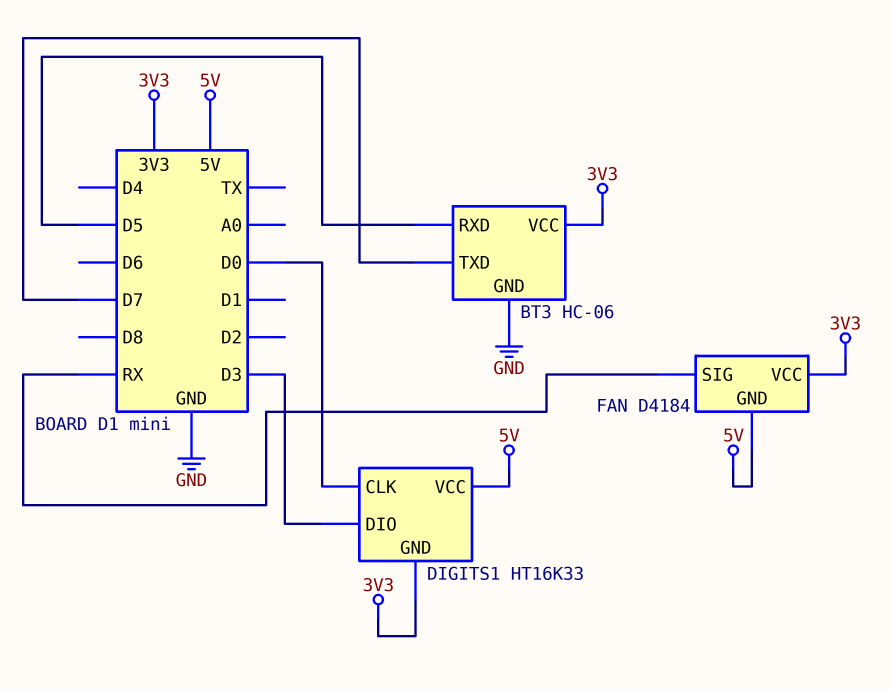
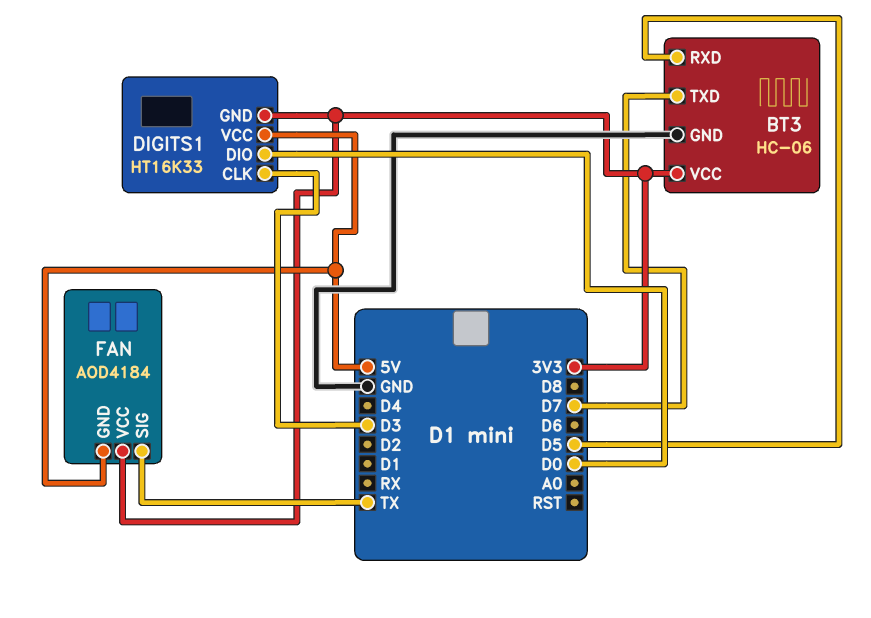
DIGITS1 pin CLK: D0 -> D3
DIGITS1 pin DIO: D3 -> D0
FAN: D4184 -> AOD4184
FAN pin SIG: RX -> TX

